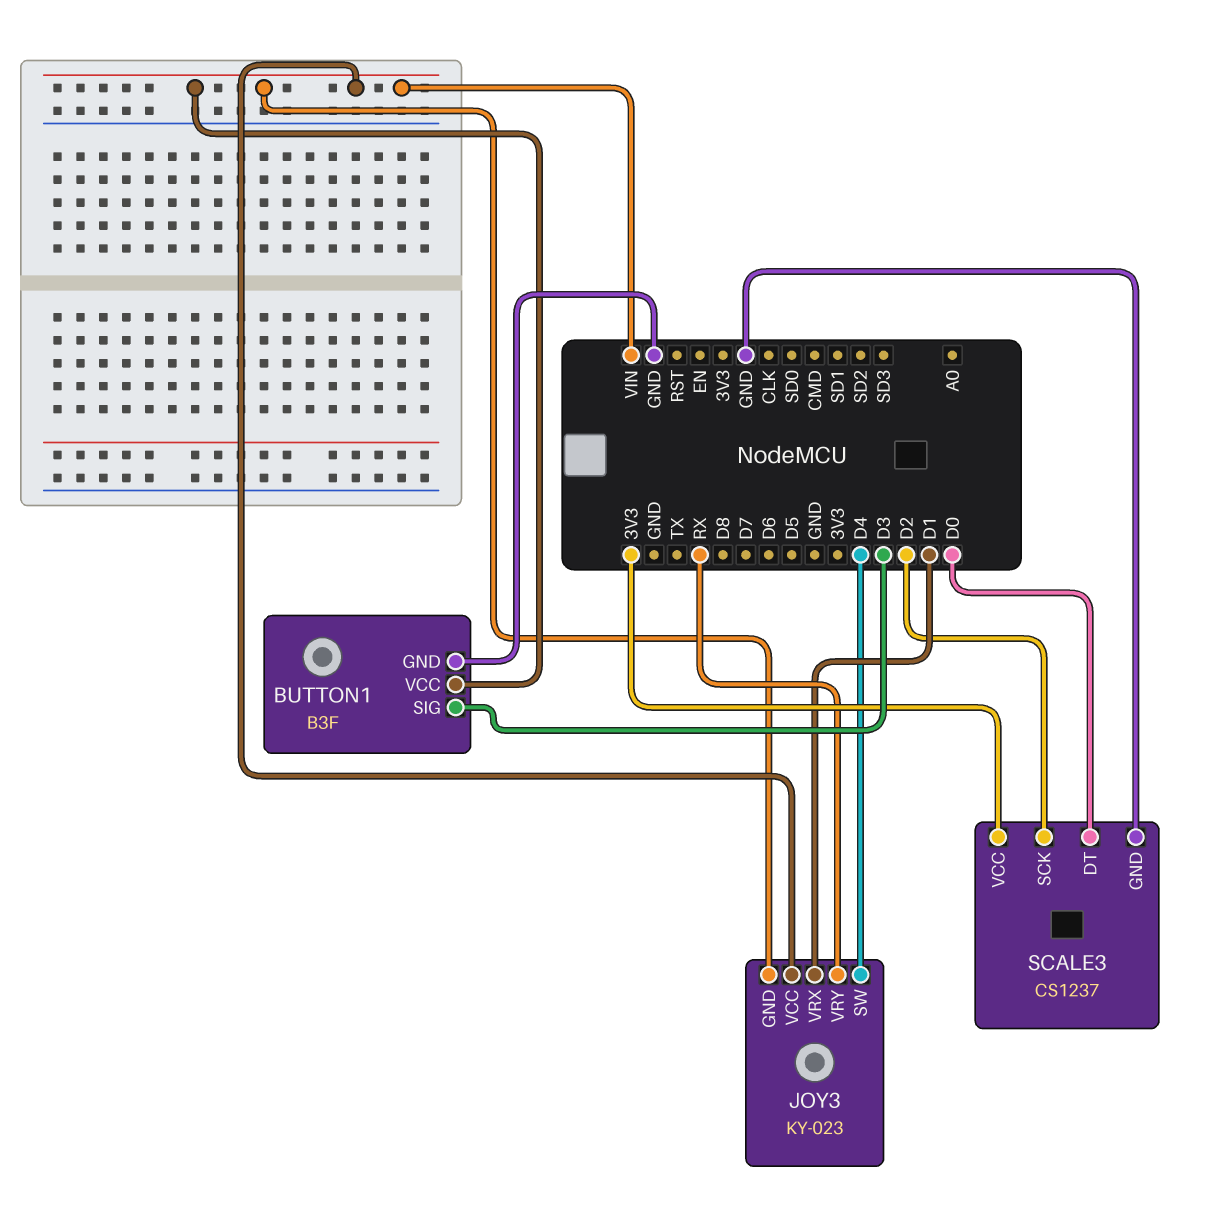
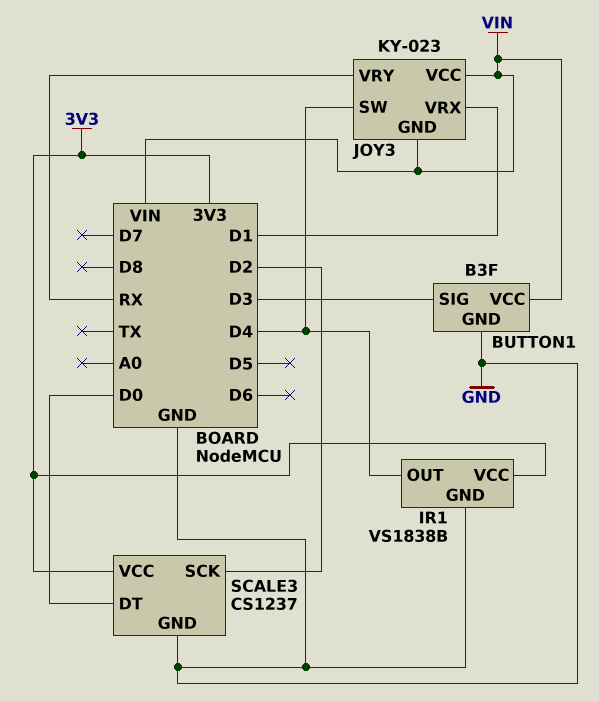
IR1: none -> VS1838B
IR1 pin GND: none -> GND
IR1 pin OUT: none -> D4
IR1 pin VCC: none -> 3V3

